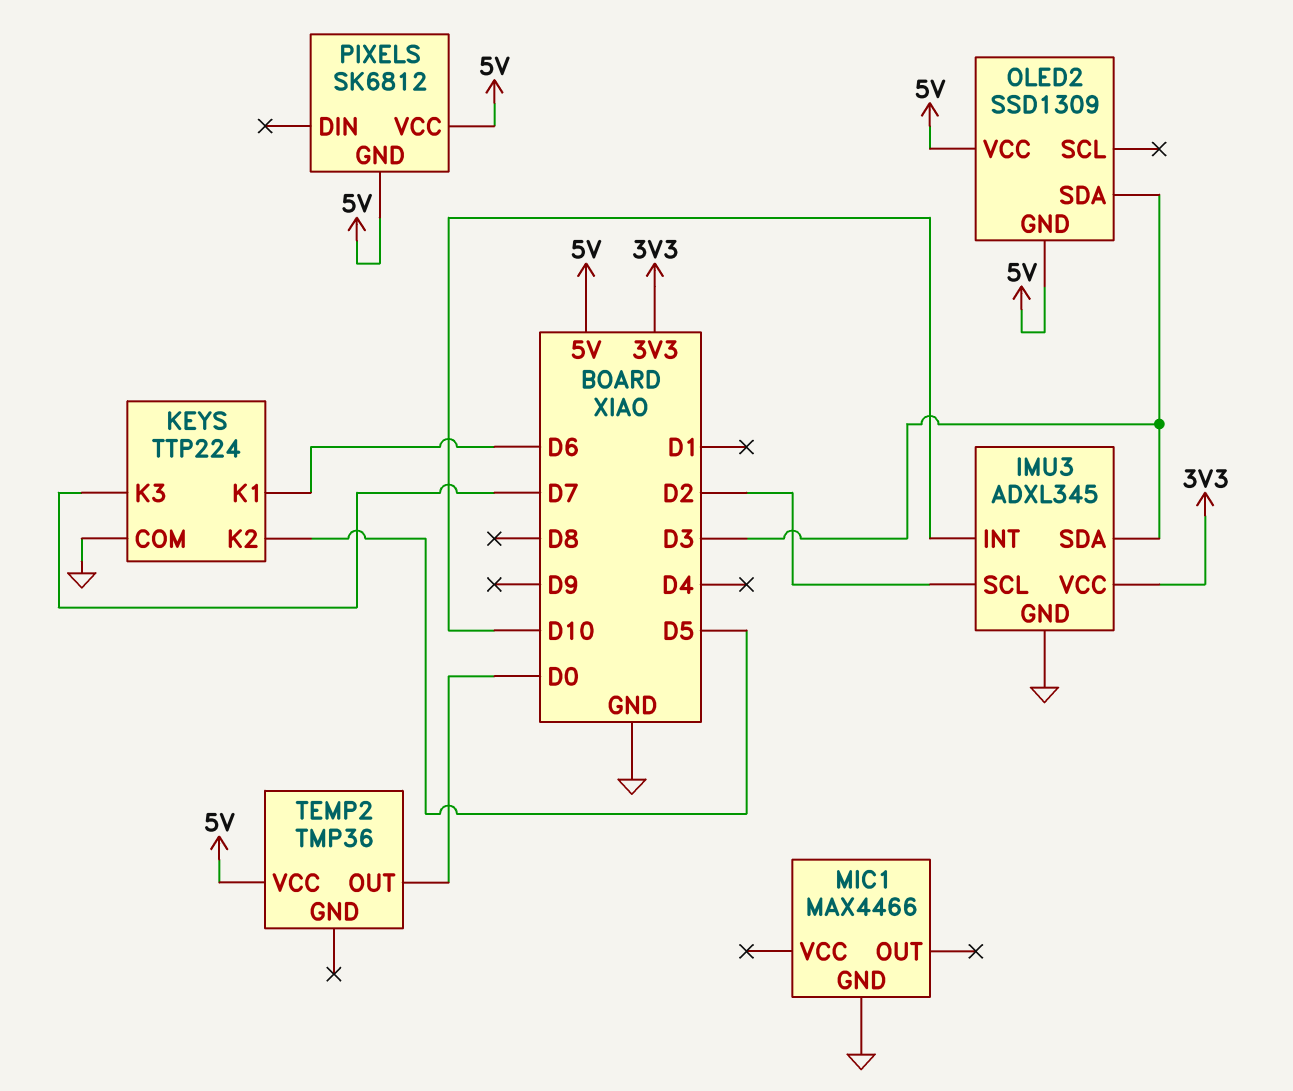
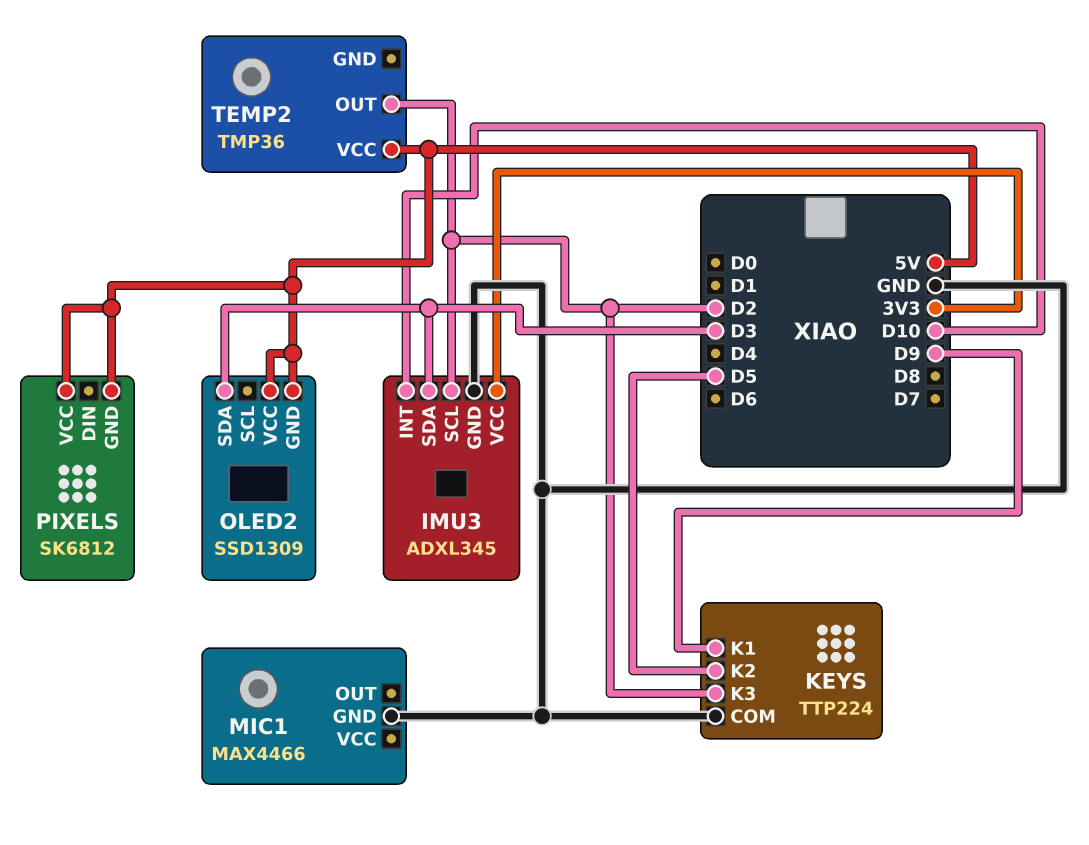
KEYS pin K1: D6 -> D9
KEYS pin K3: D7 -> D2
TEMP2 pin OUT: D0 -> D2

